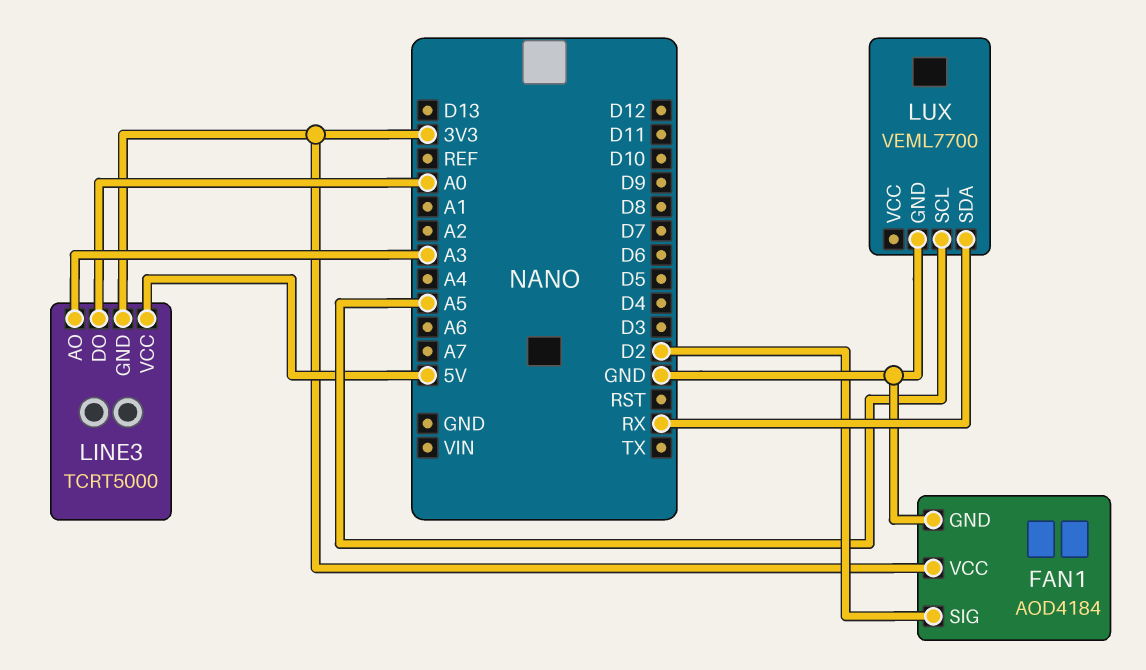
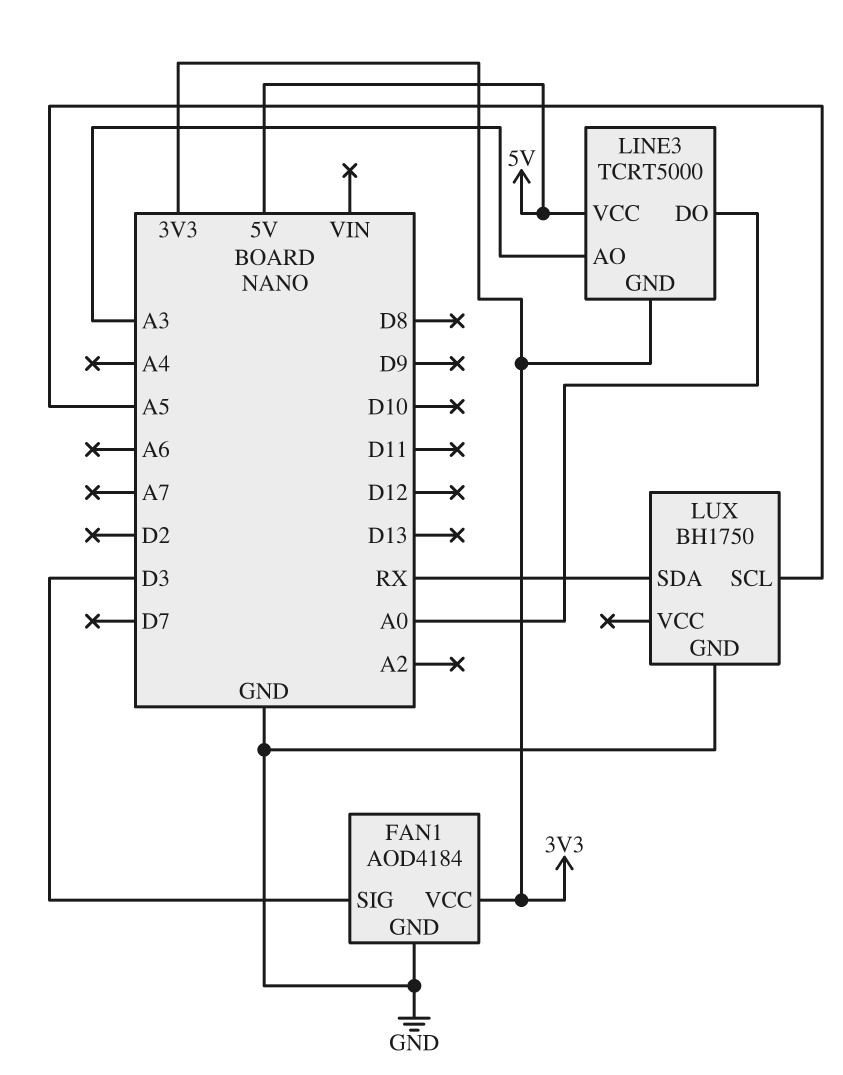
FAN1 pin SIG: D2 -> D3
LUX: VEML7700 -> BH1750

